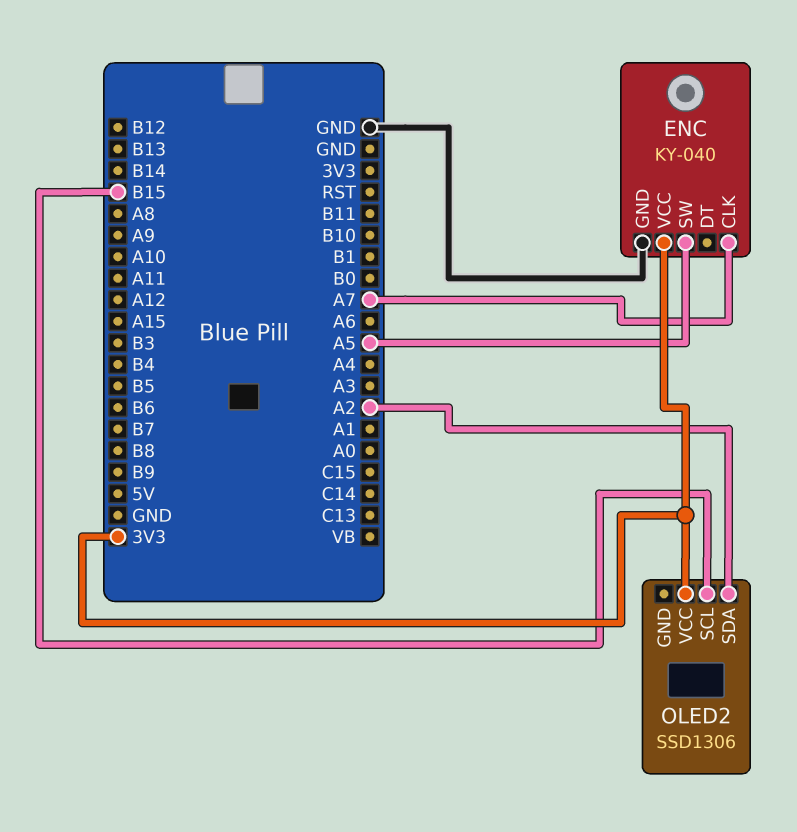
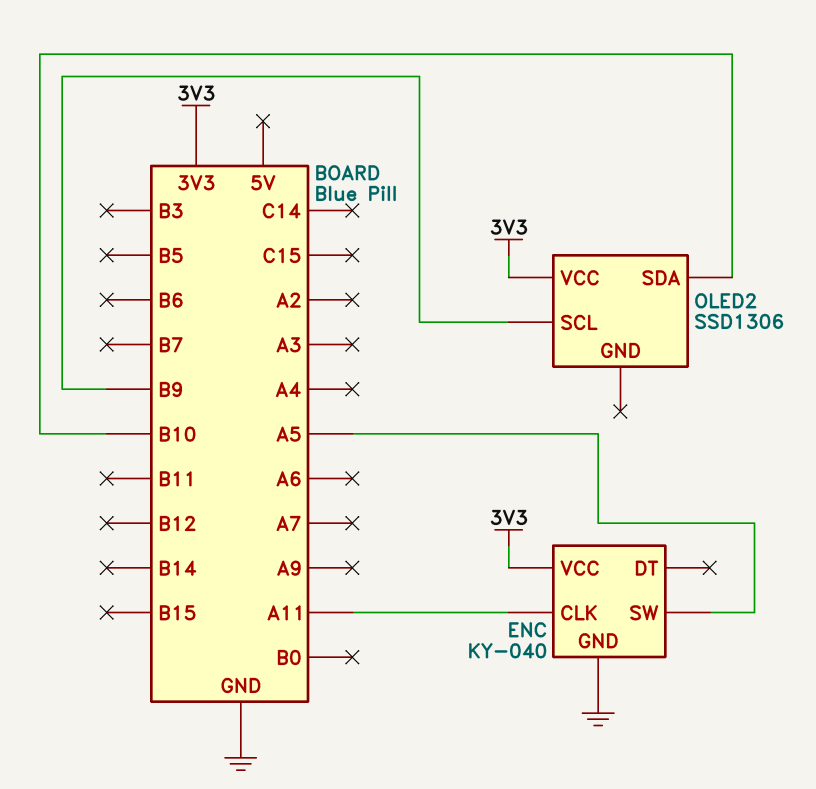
ENC pin CLK: A7 -> A11
OLED2 pin SCL: B15 -> B9
OLED2 pin SDA: A2 -> B10

